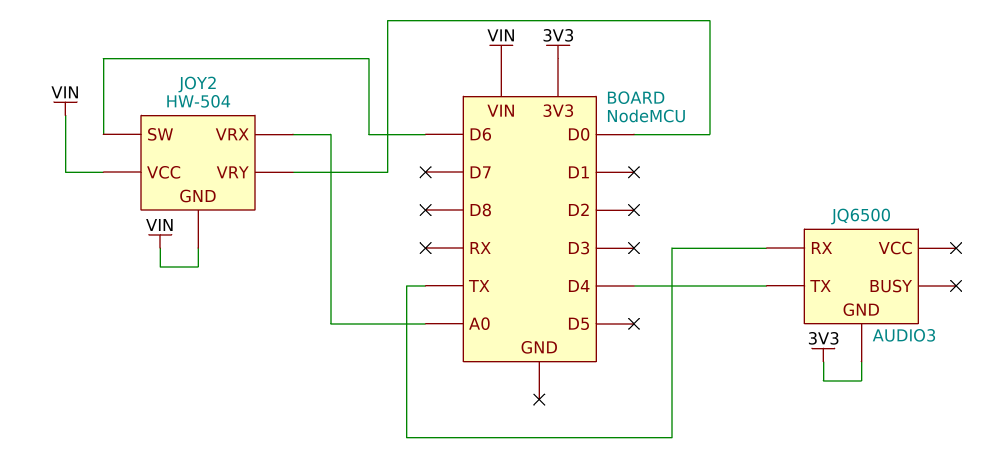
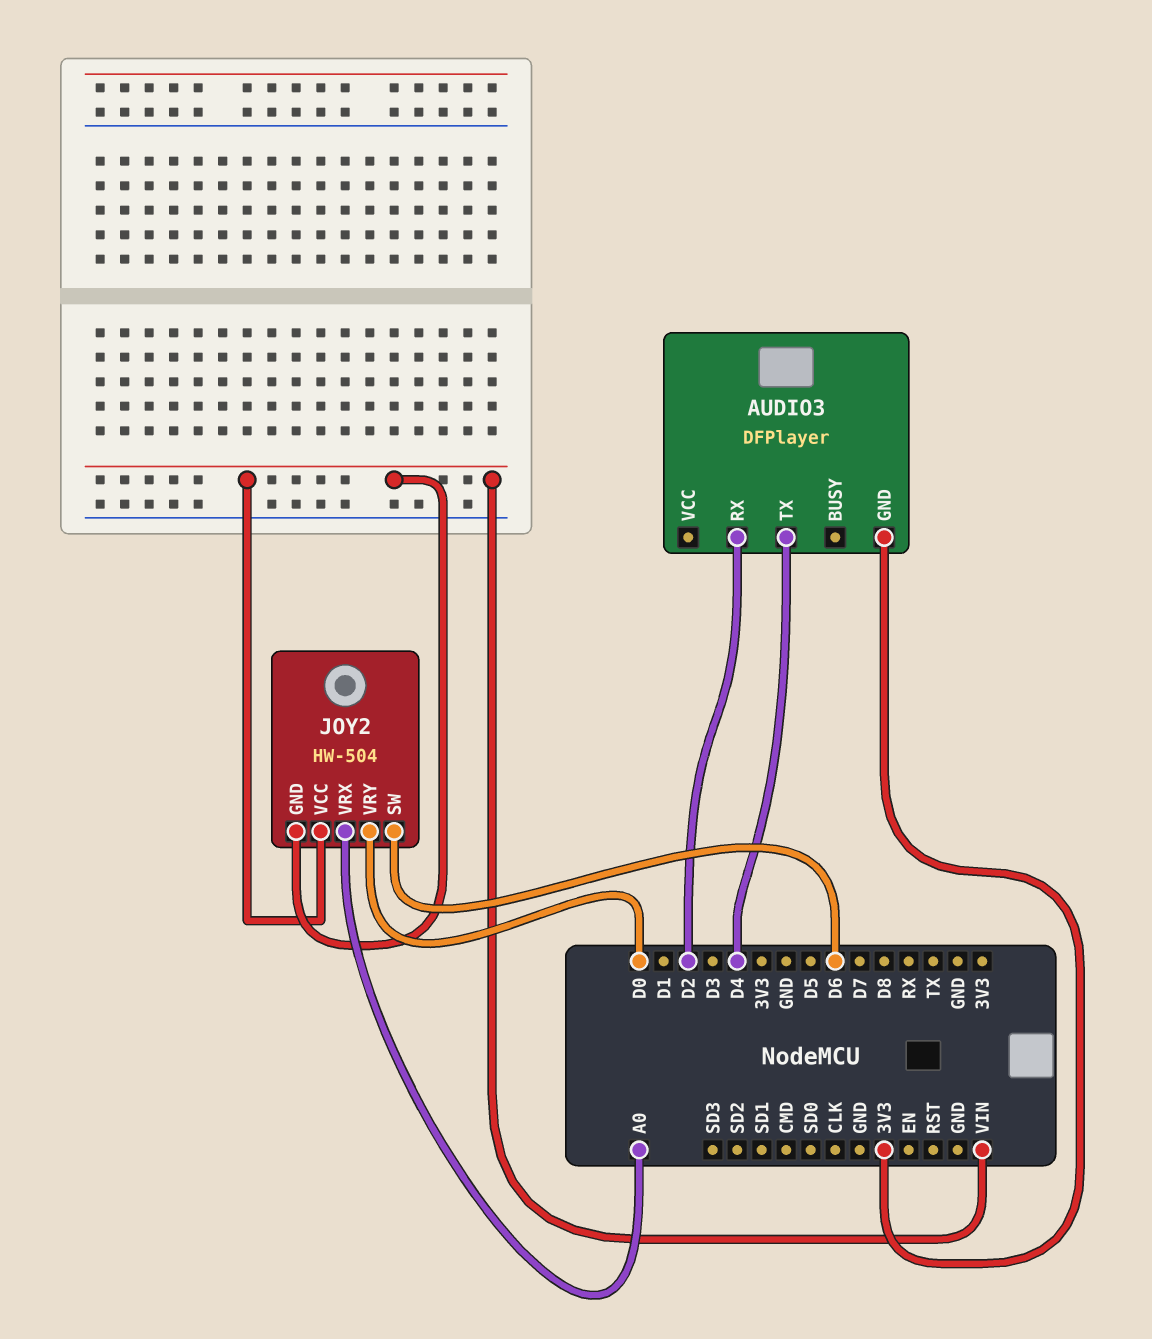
AUDIO3: JQ6500 -> DFPlayer
AUDIO3 pin RX: TX -> D2

